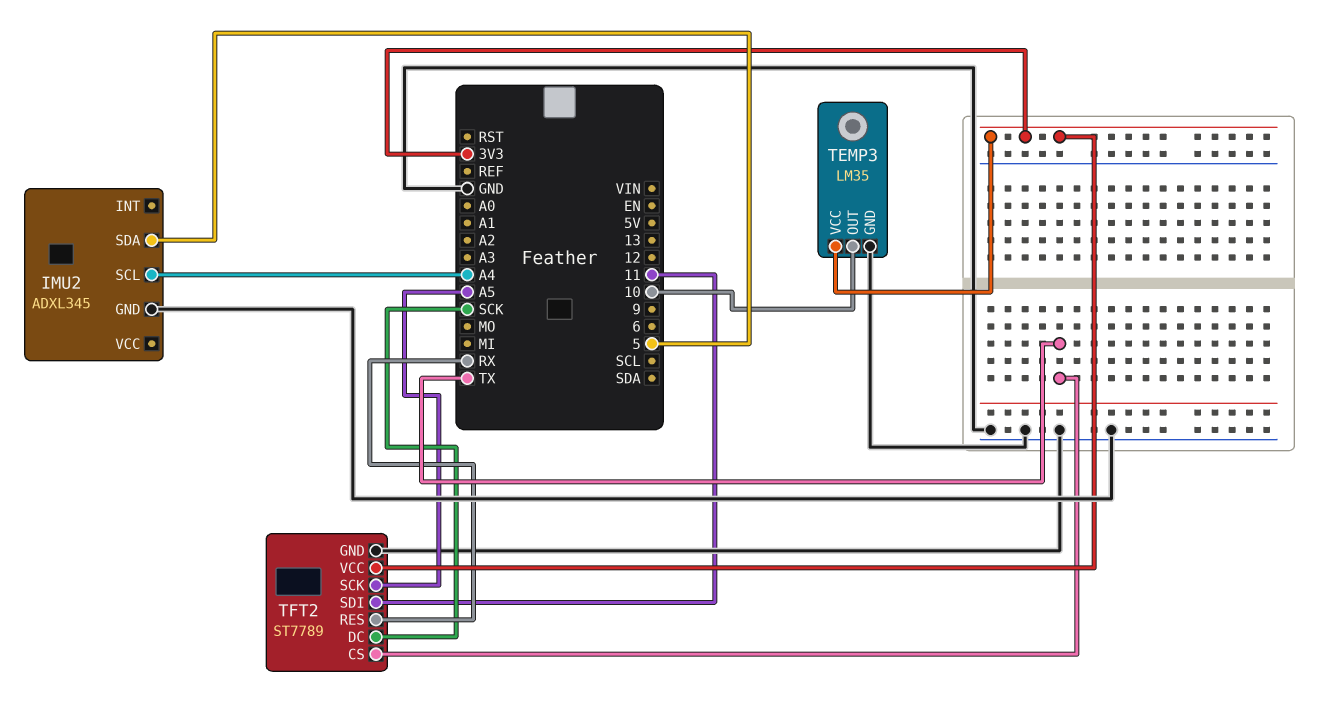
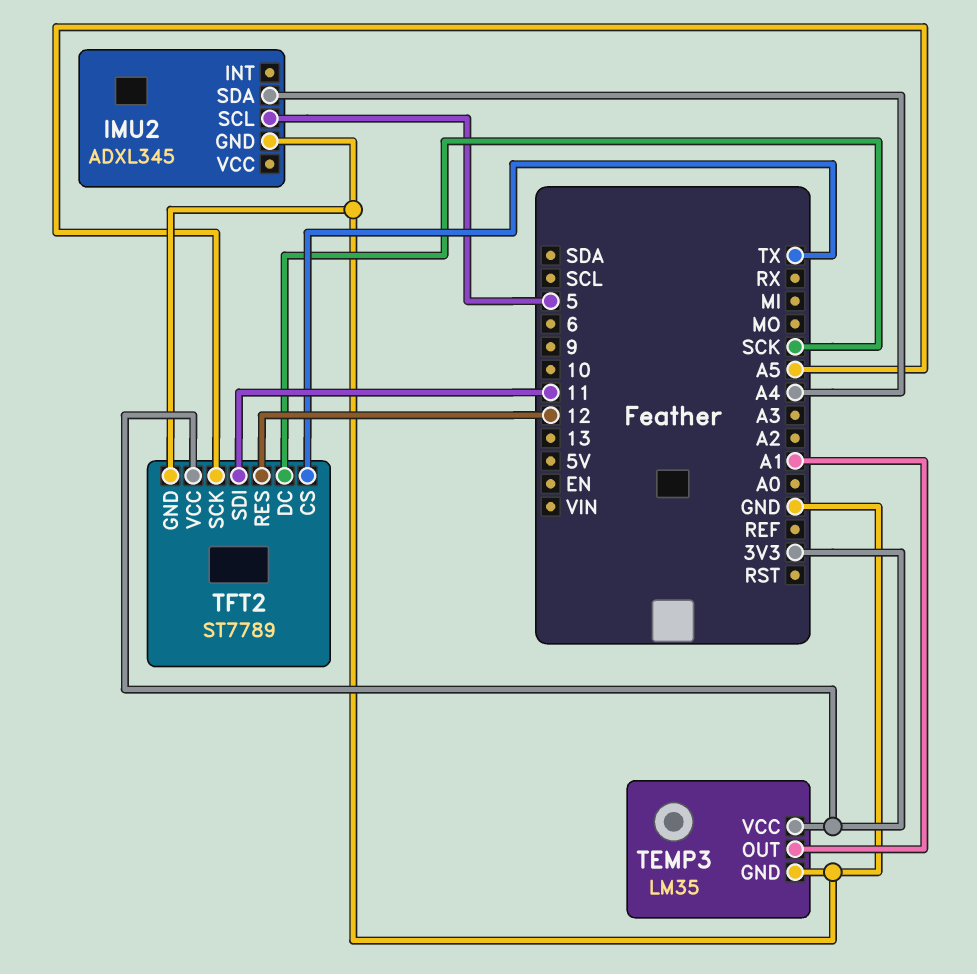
IMU2 pin SCL: A4 -> 5
IMU2 pin SDA: 5 -> A4
TEMP3 pin OUT: 10 -> A1
TFT2 pin RES: RX -> 12

